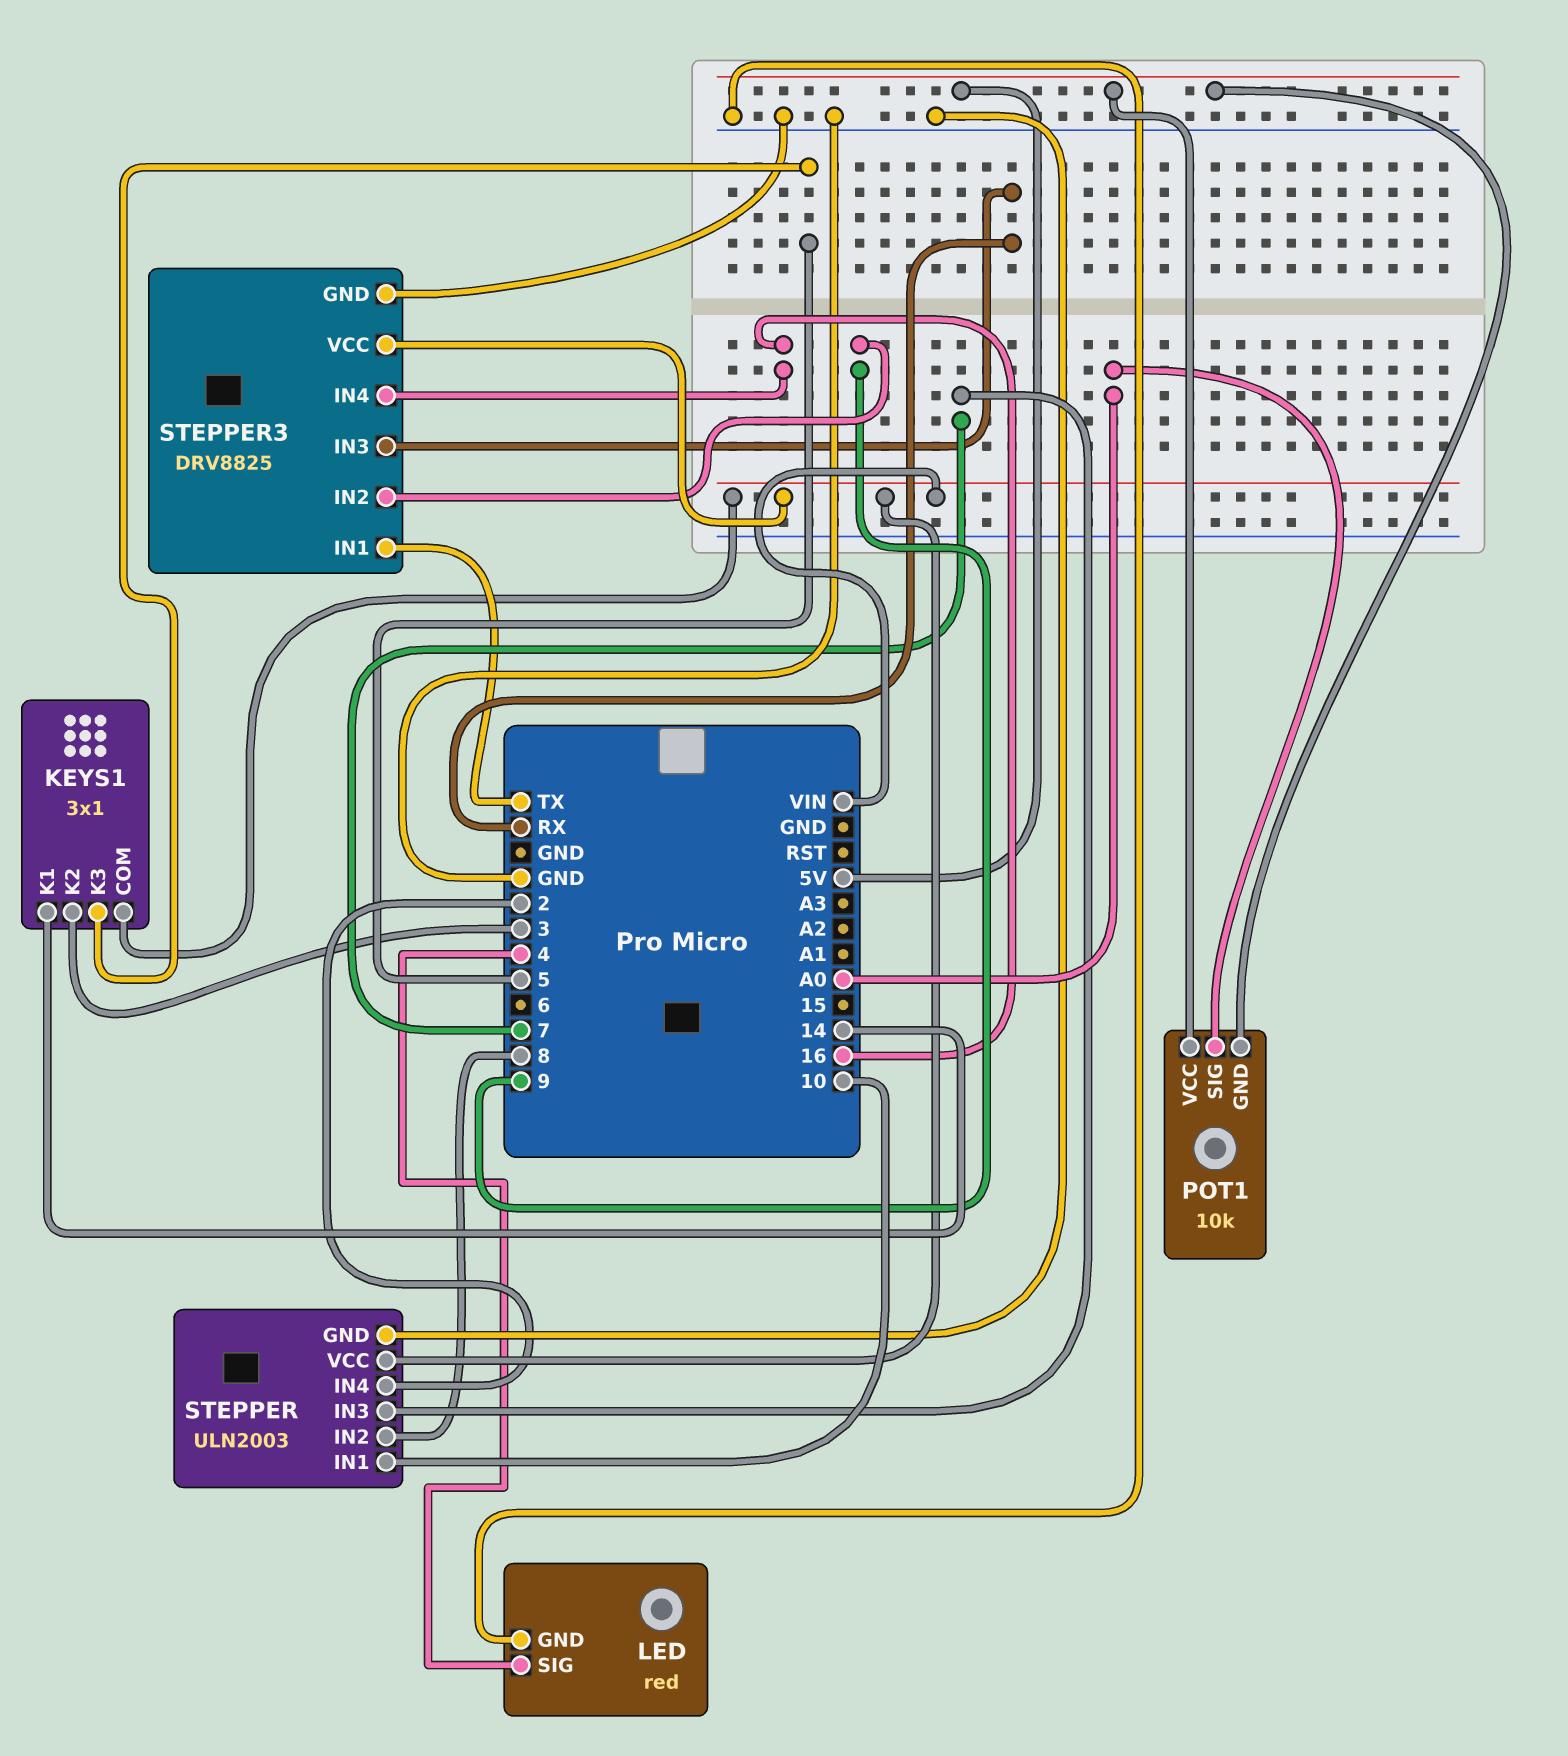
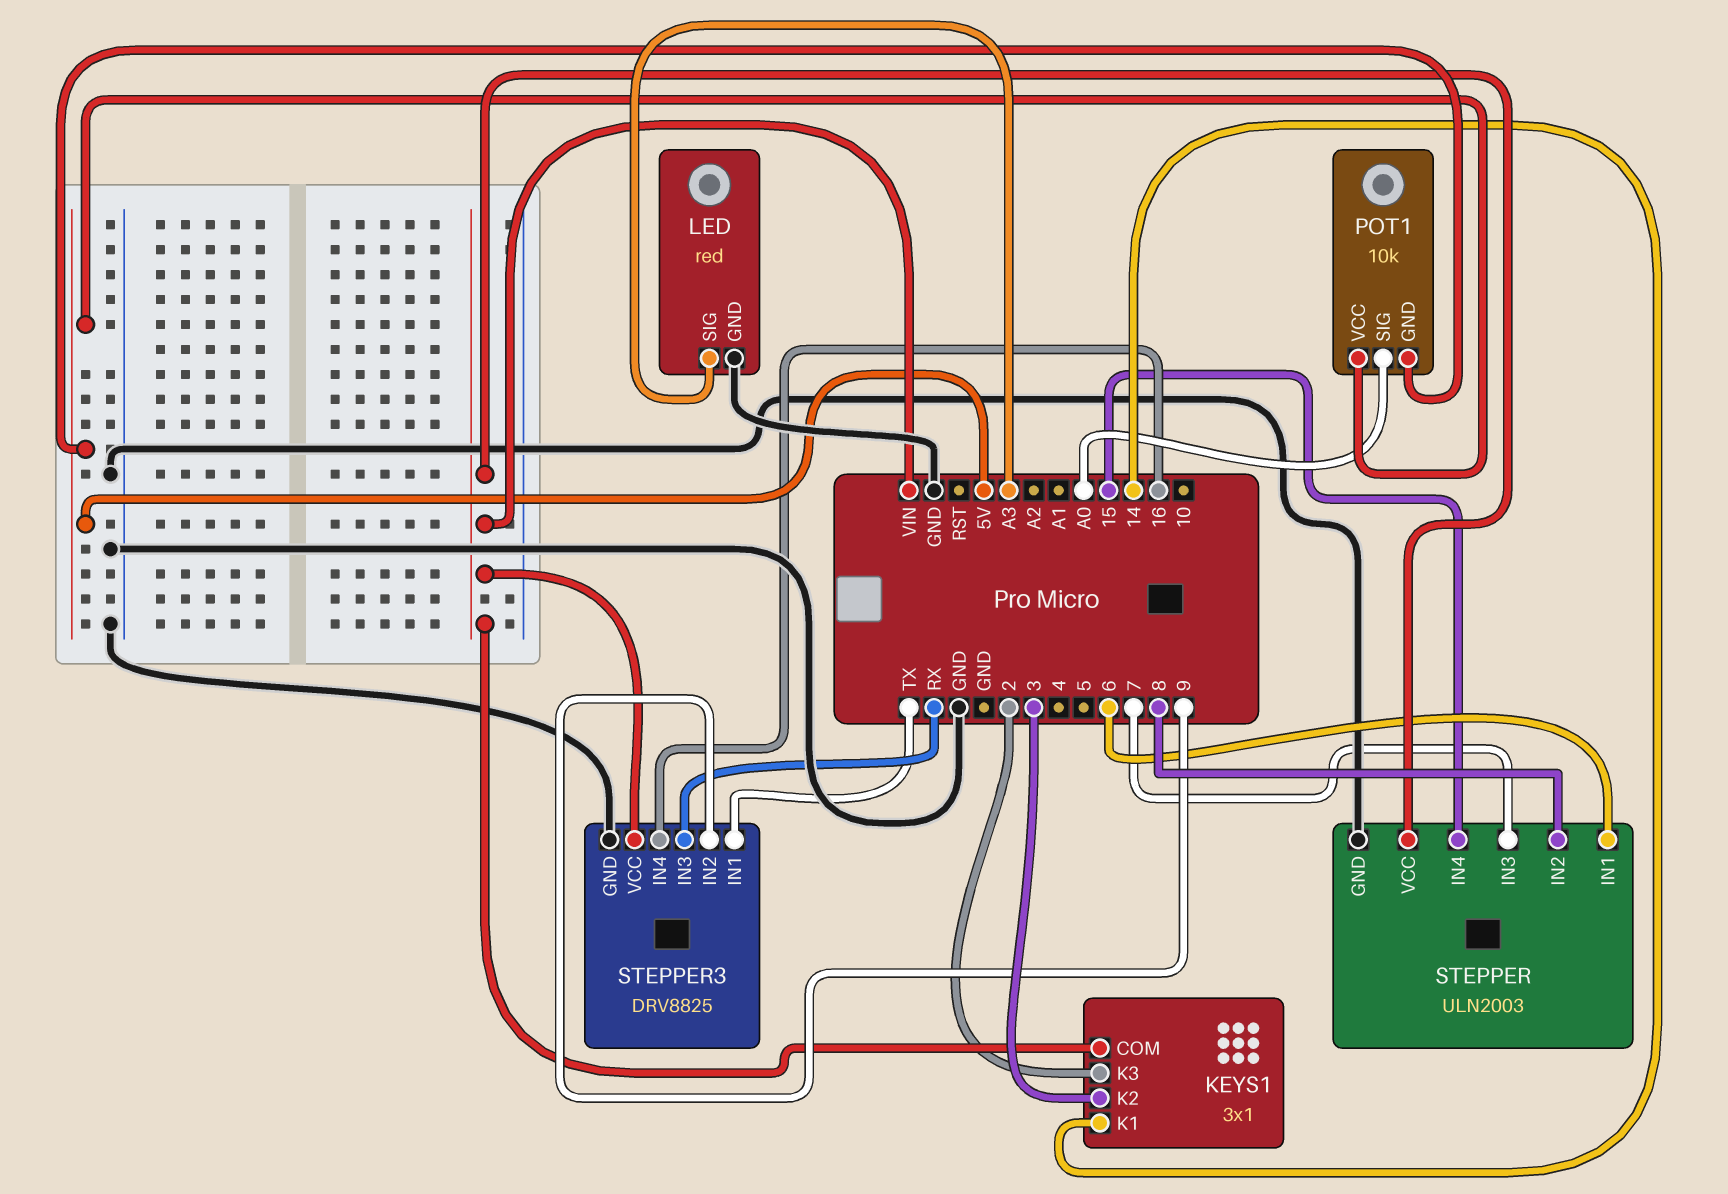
KEYS1 pin K3: 5 -> 2
LED pin SIG: 4 -> A3
STEPPER pin IN1: 10 -> 6
STEPPER pin IN4: 2 -> 15

